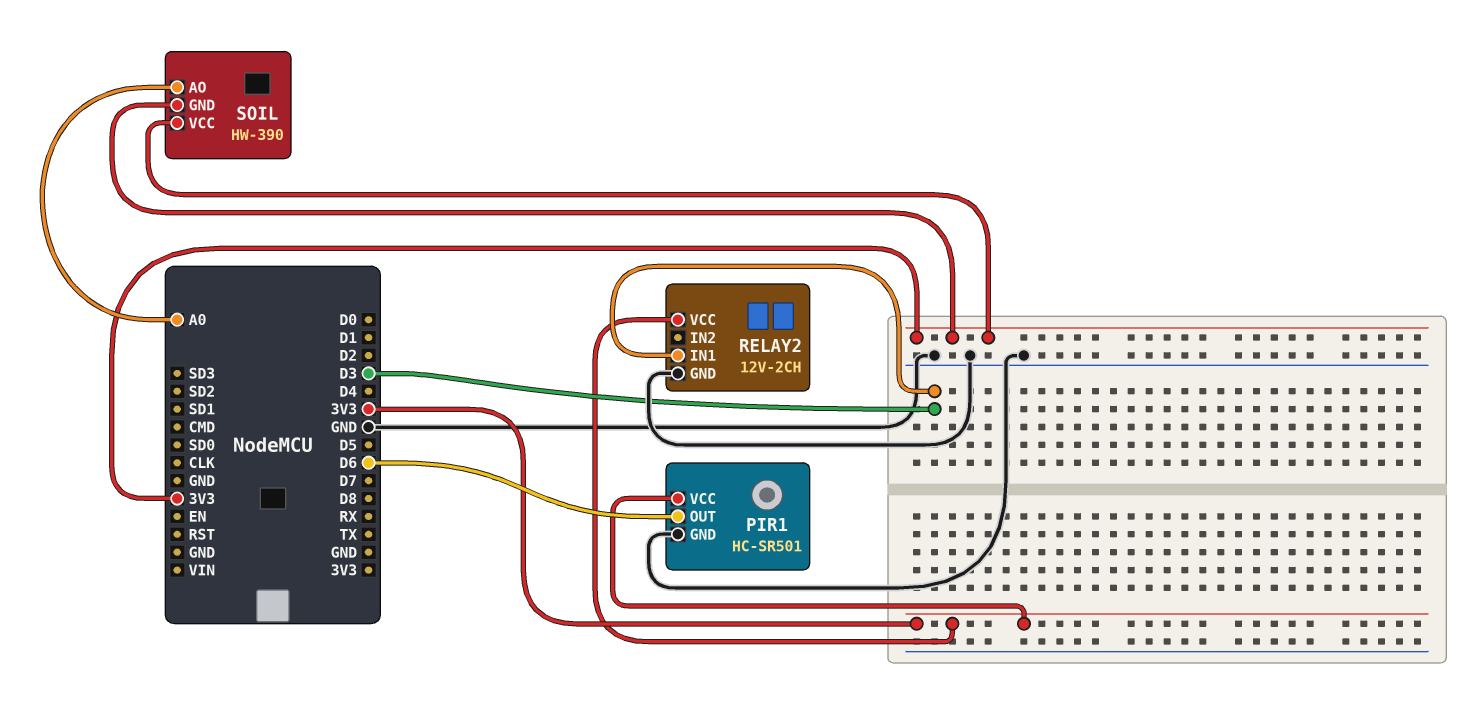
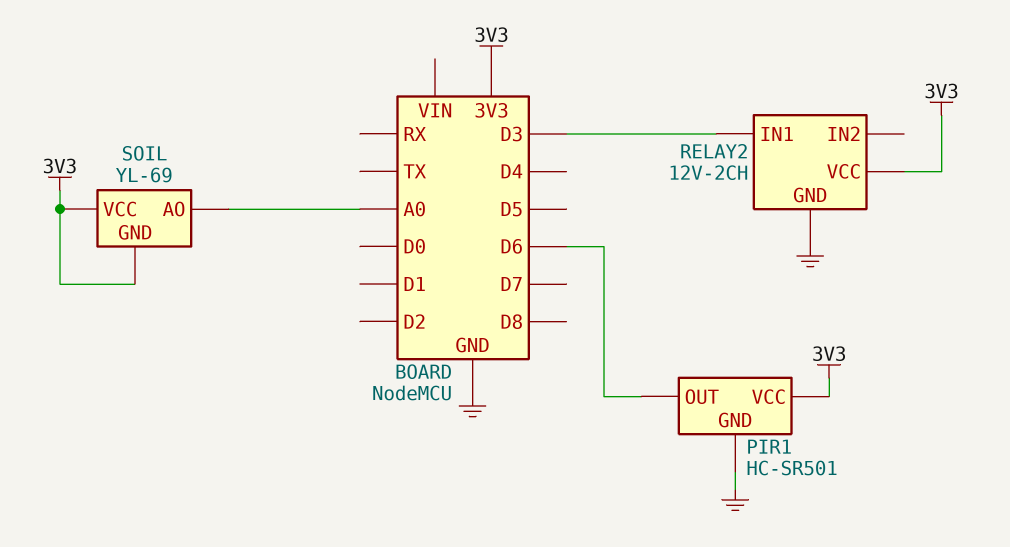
SOIL: HW-390 -> YL-69

